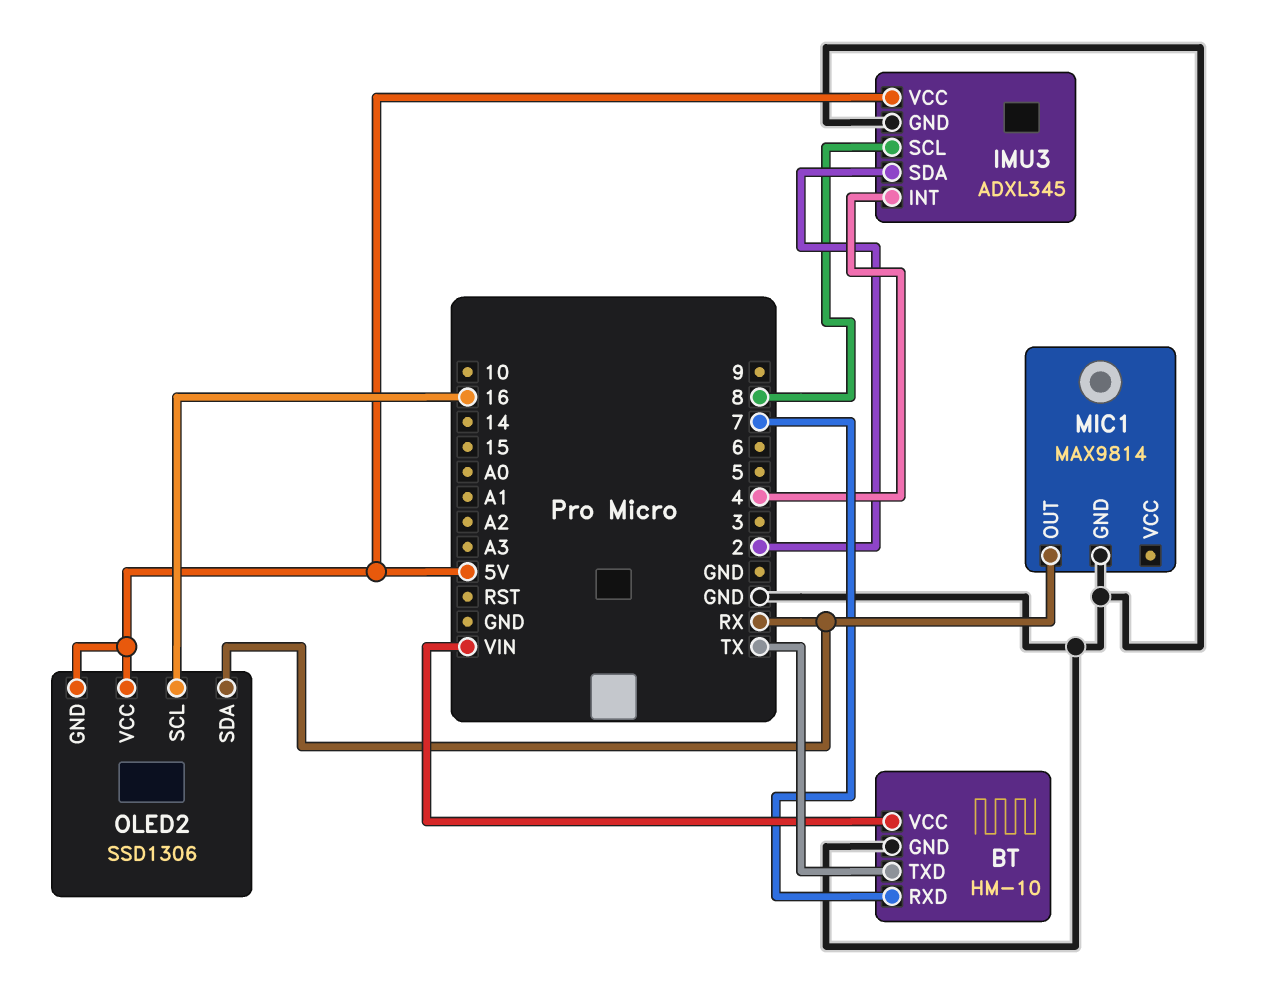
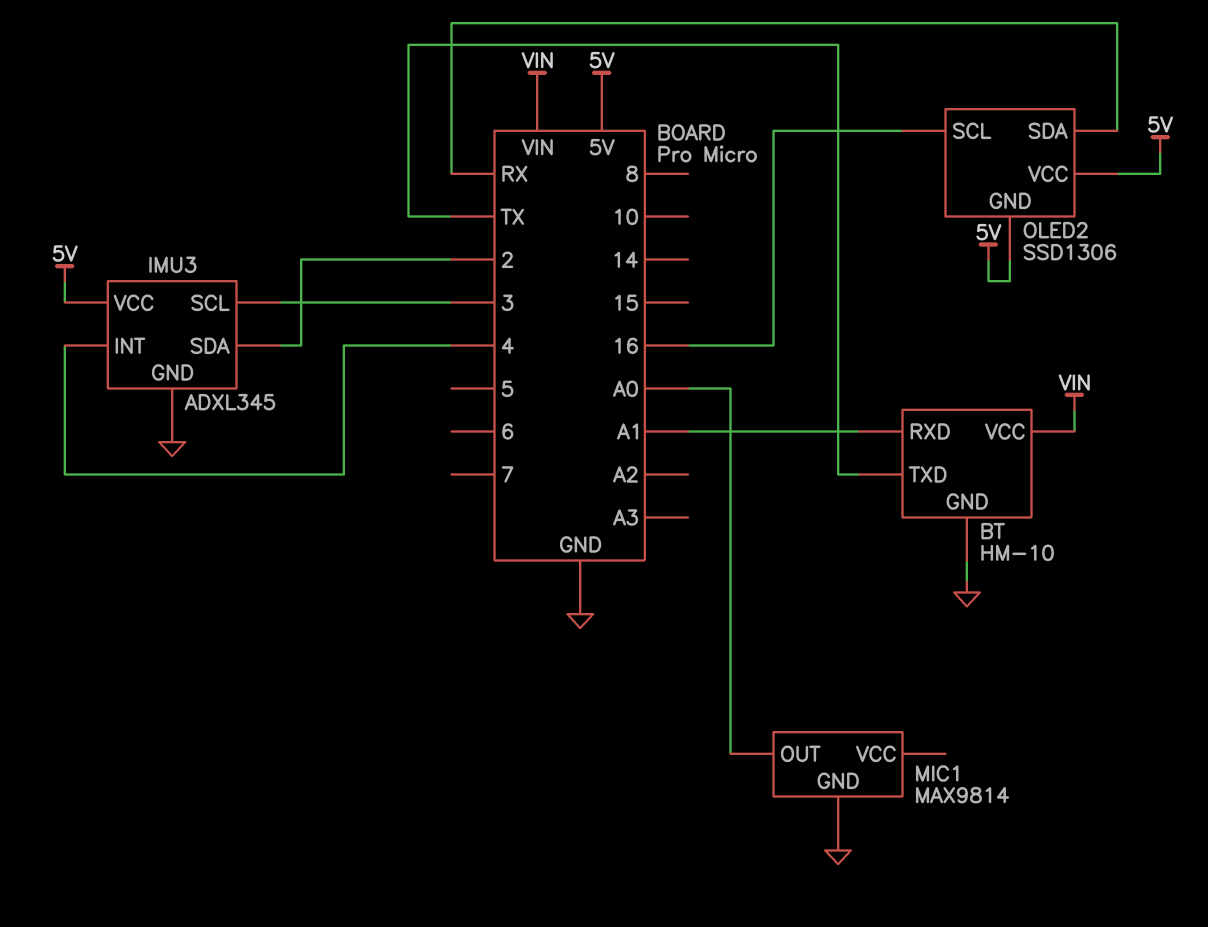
BT pin RXD: 7 -> A1
IMU3 pin SCL: 8 -> 3
MIC1 pin OUT: RX -> A0

